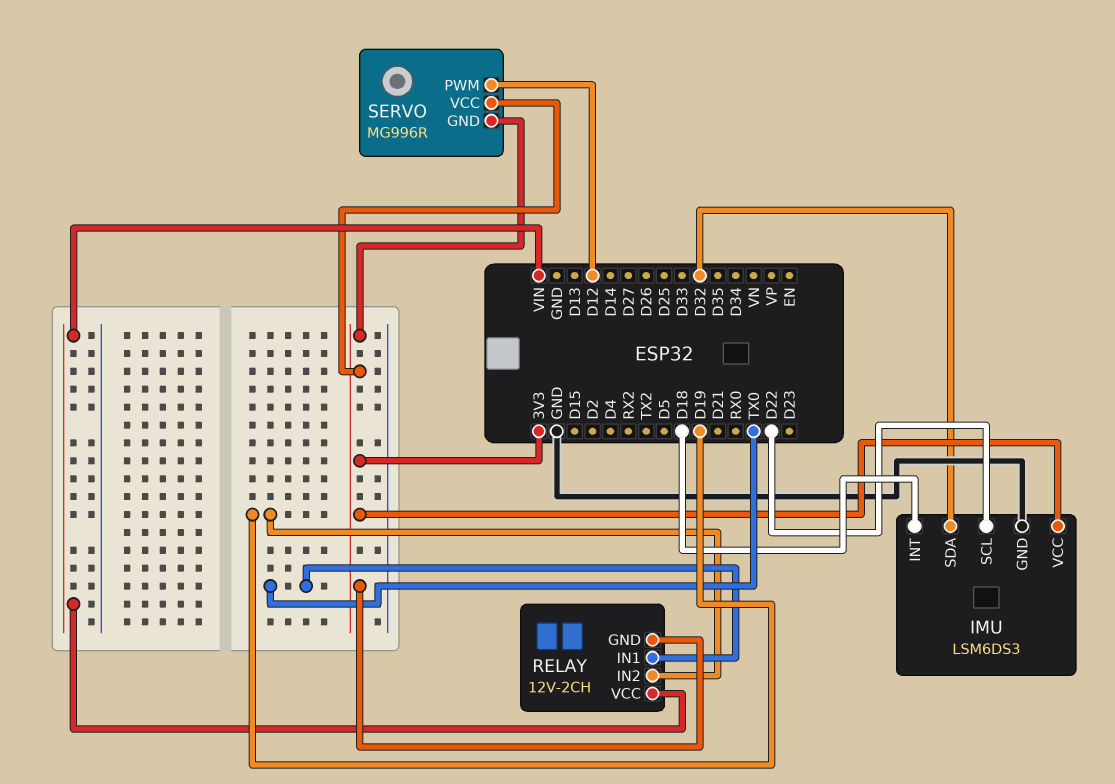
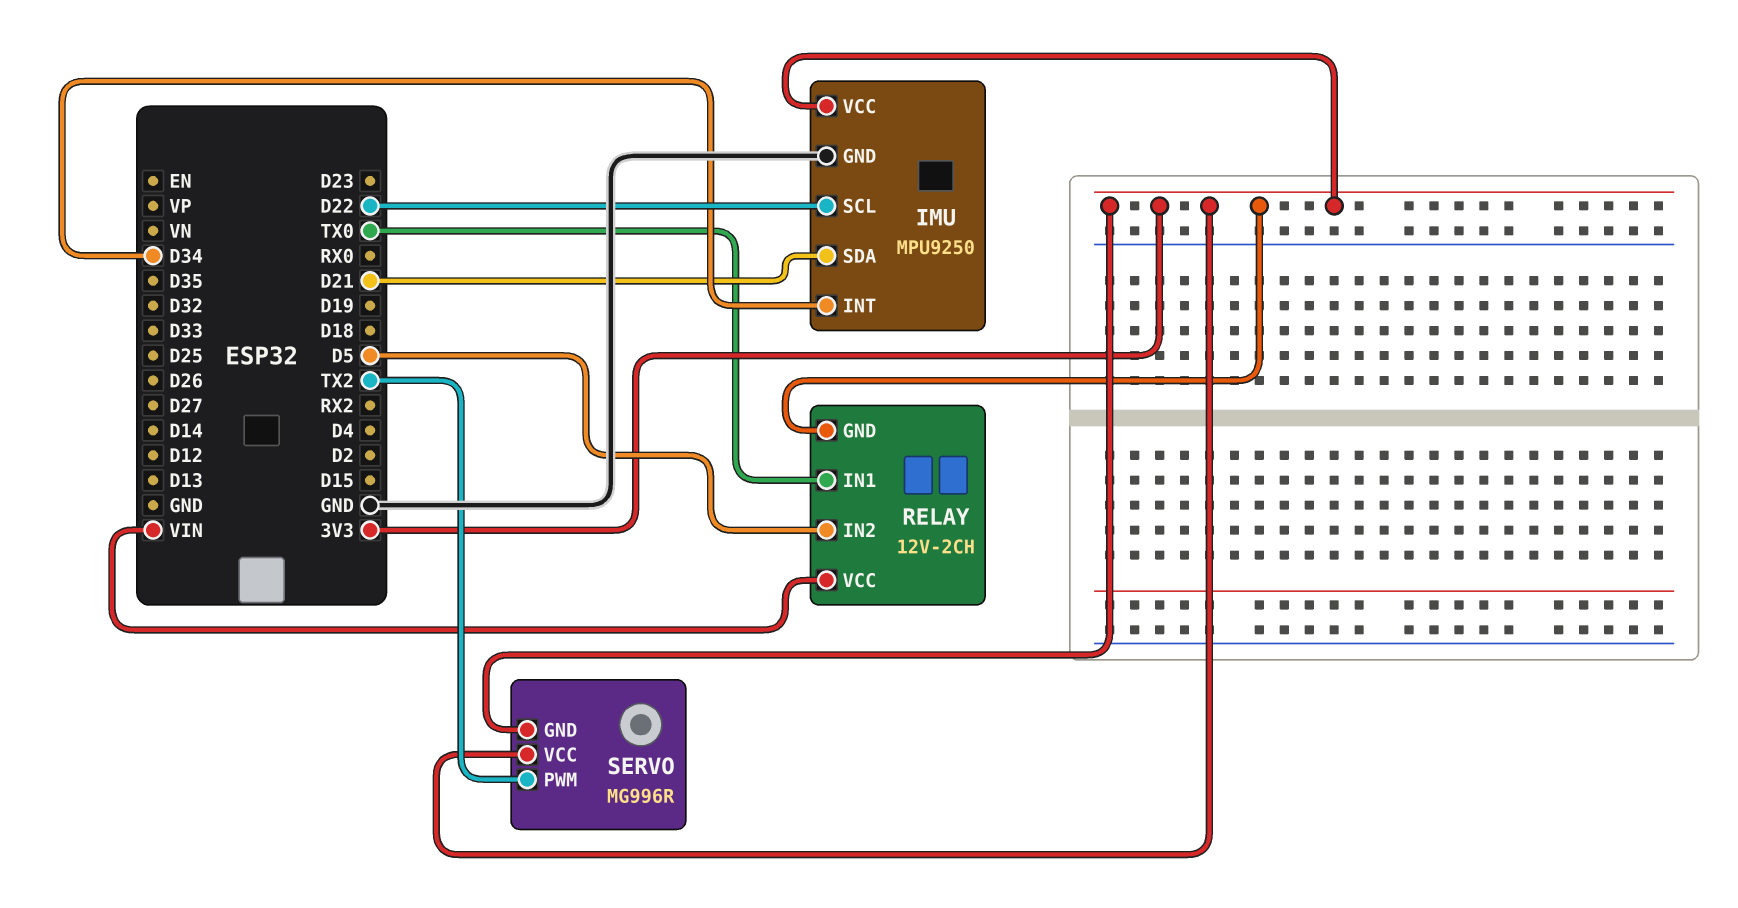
IMU: LSM6DS3 -> MPU9250
IMU pin INT: D18 -> D34
IMU pin SDA: D32 -> D21
RELAY pin IN2: D19 -> D5
SERVO pin PWM: D12 -> TX2

